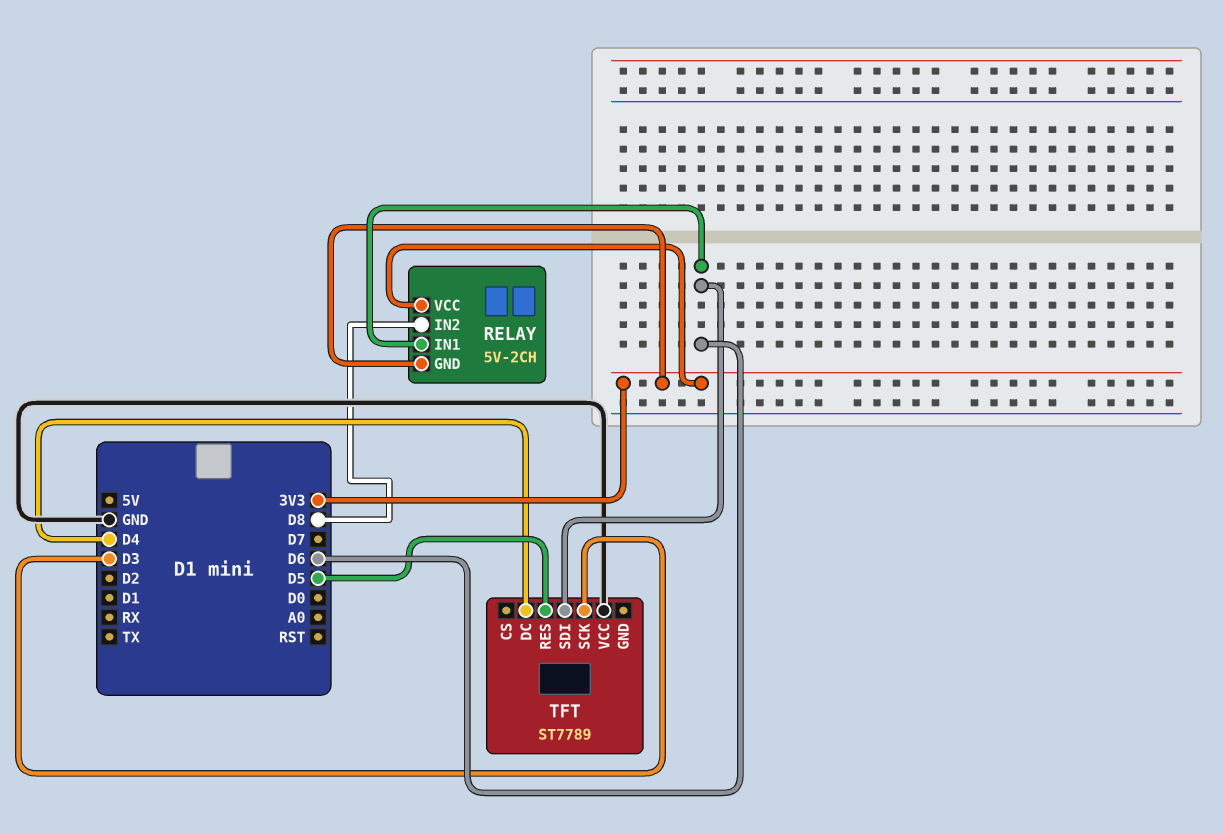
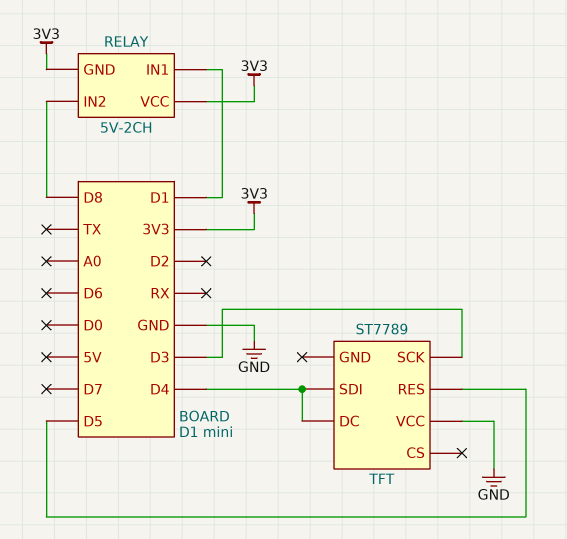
RELAY pin IN1: D6 -> D1
TFT pin SDI: D6 -> D4

